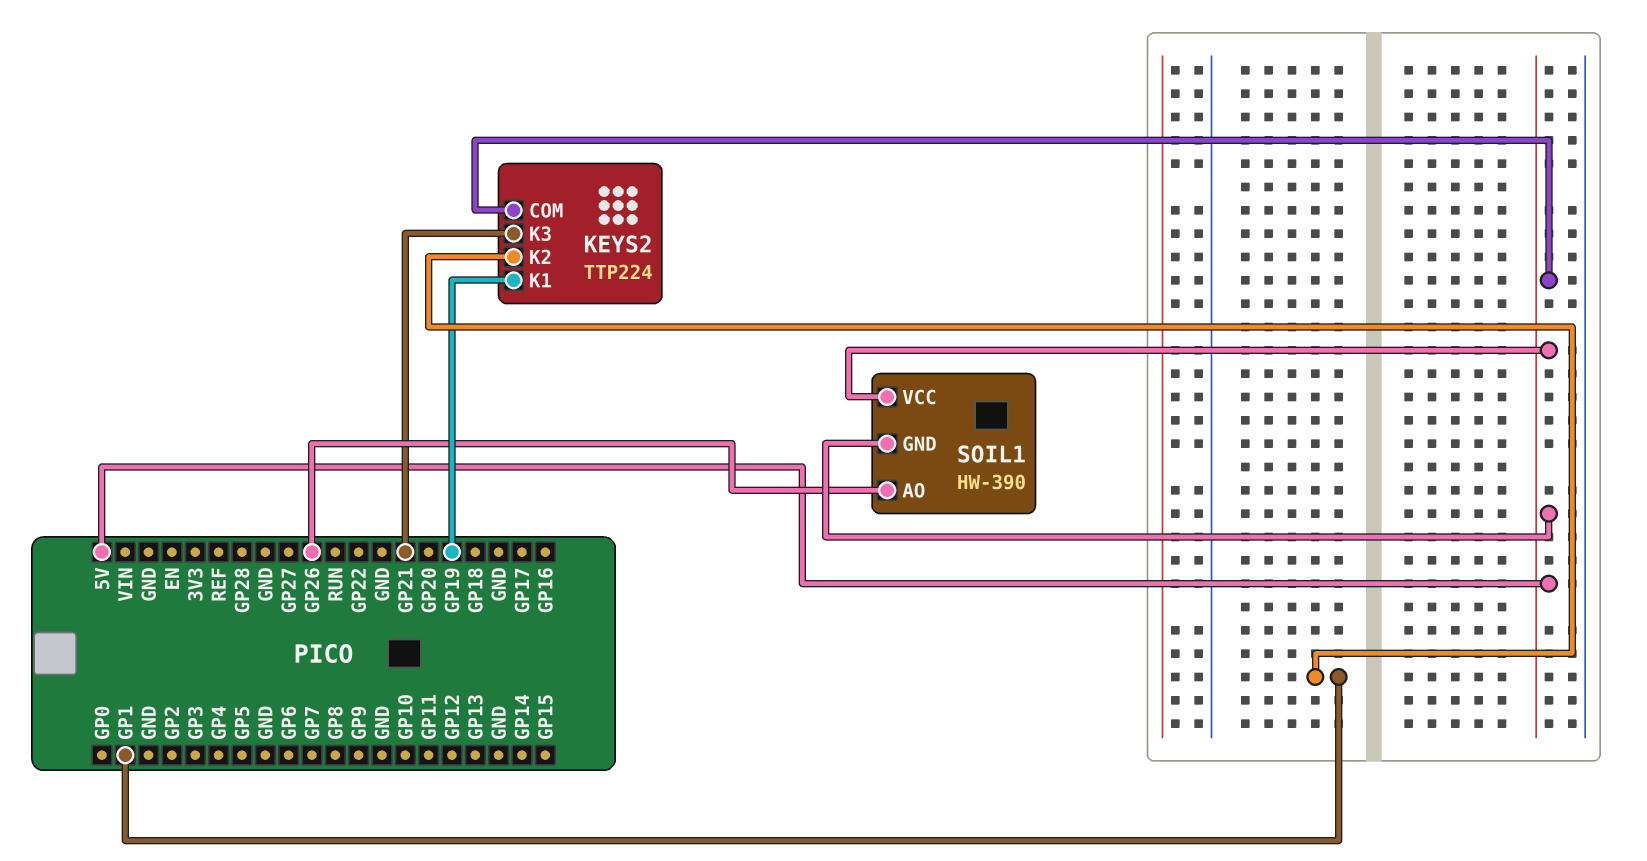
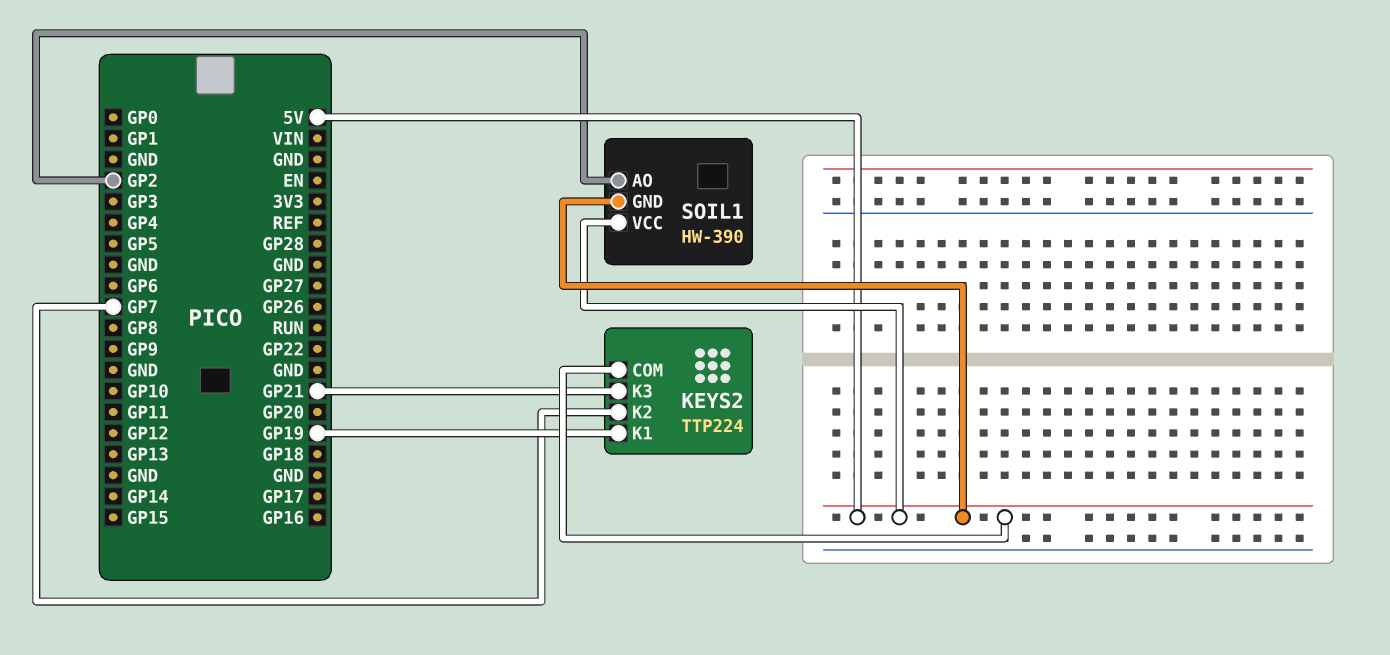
KEYS2 pin K2: GP1 -> GP7
SOIL1 pin AO: GP26 -> GP2

